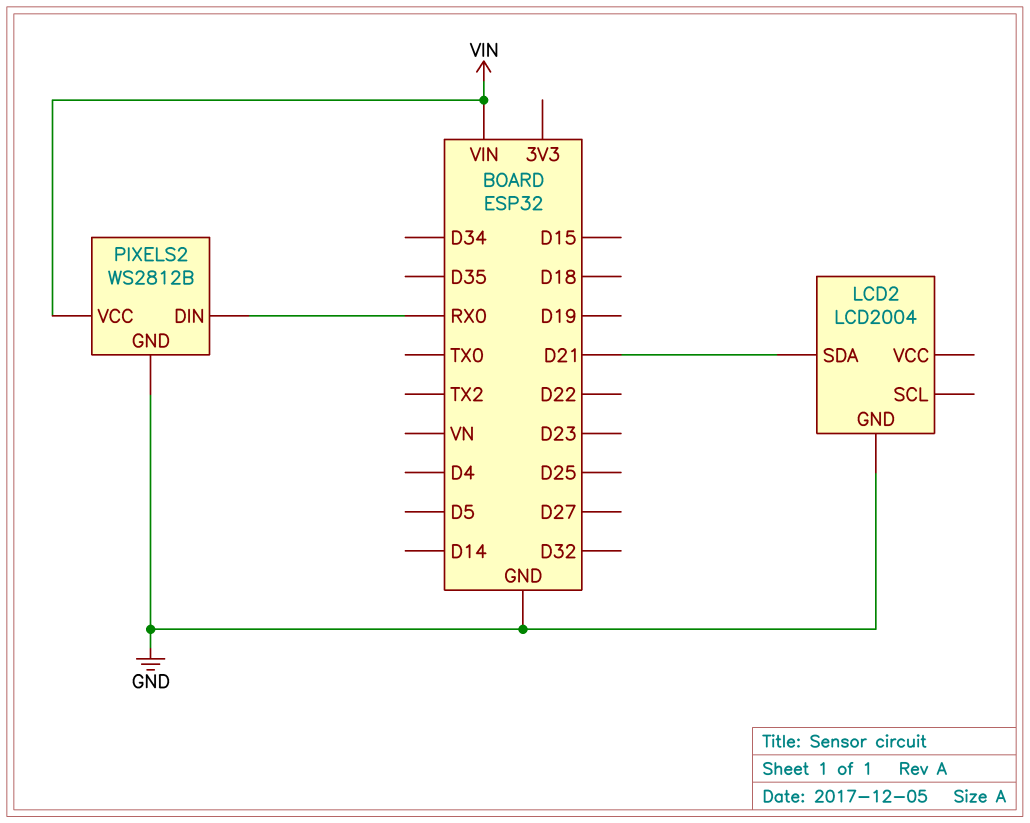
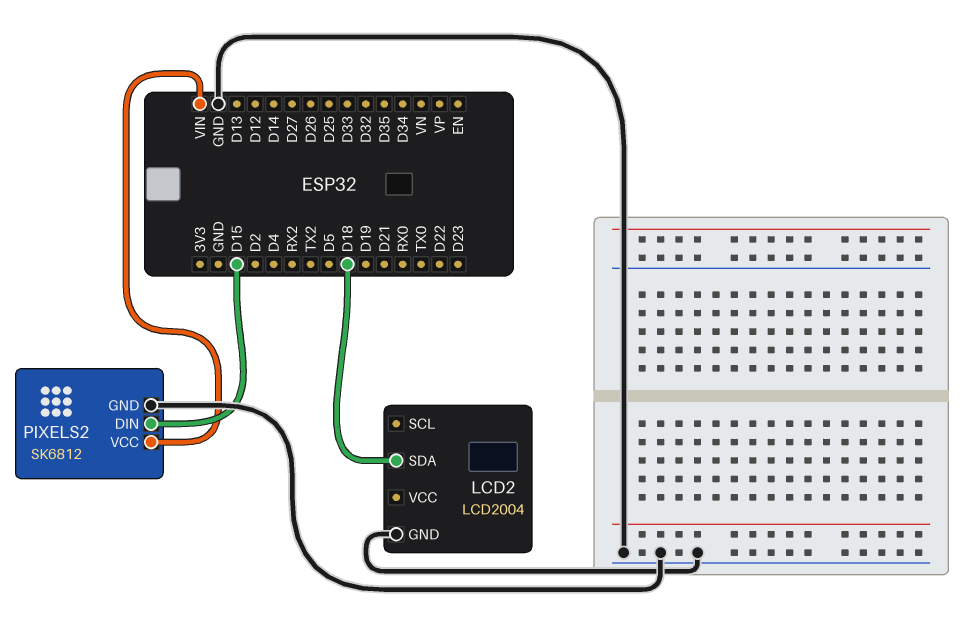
LCD2 pin SDA: D21 -> D18
PIXELS2: WS2812B -> SK6812
PIXELS2 pin DIN: RX0 -> D15

